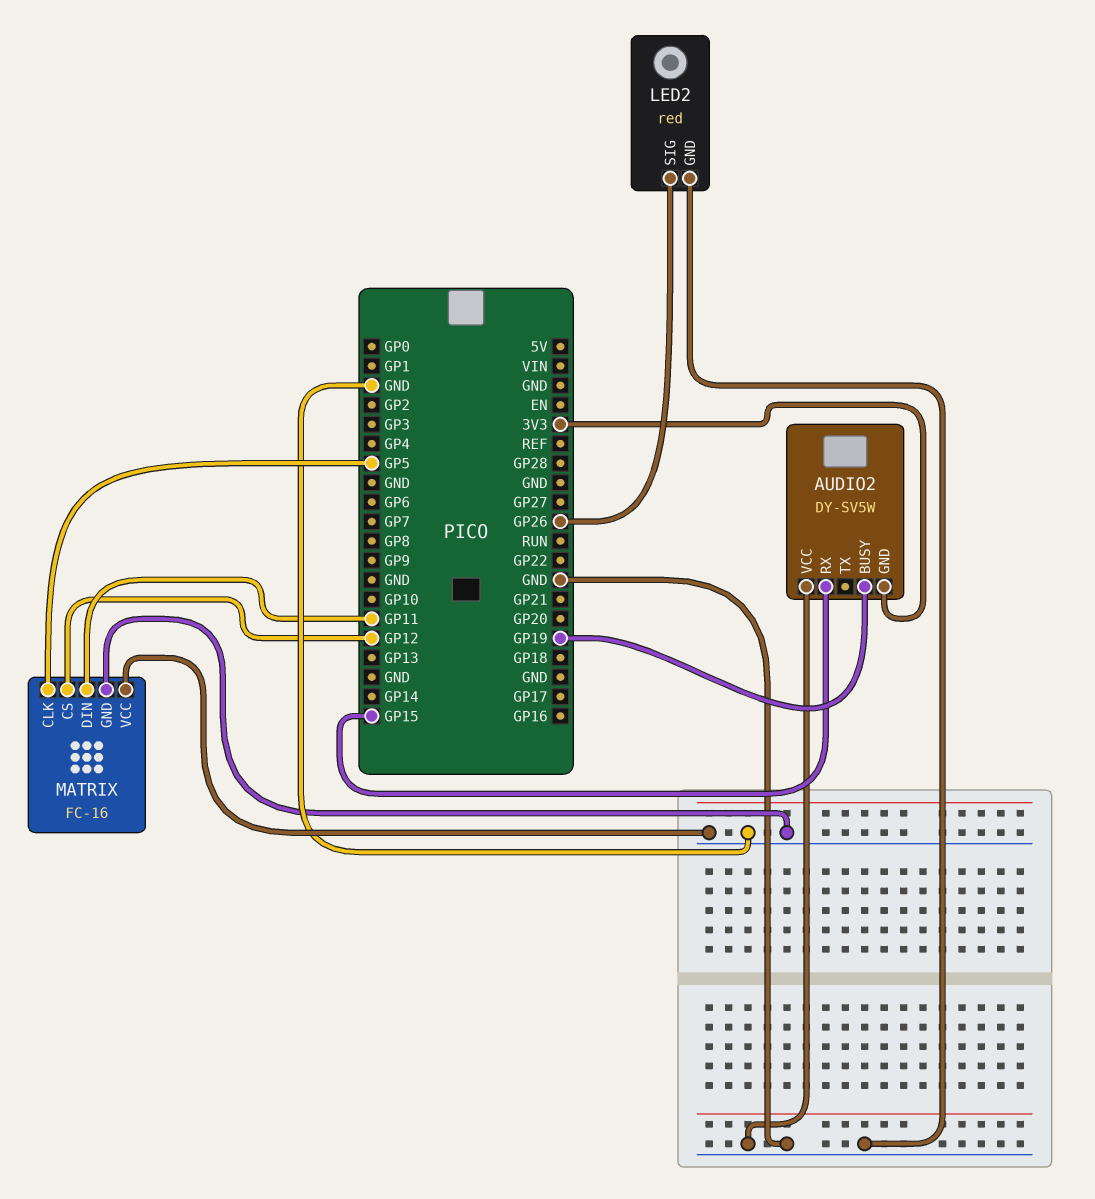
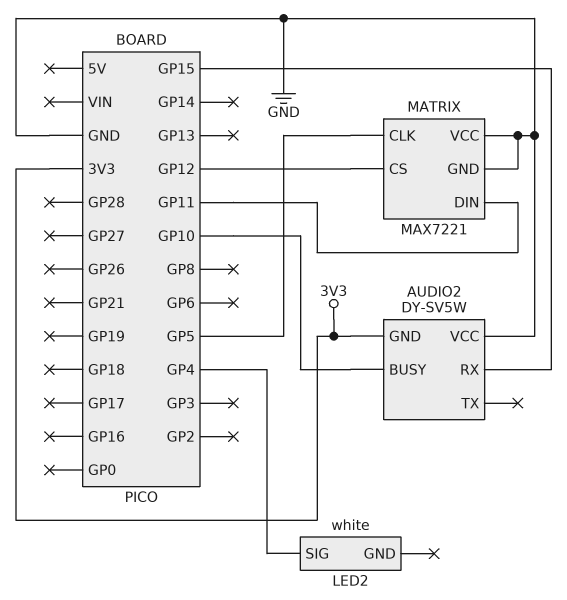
AUDIO2 pin BUSY: GP19 -> GP10
LED2: red -> white
LED2 pin GND: GND -> none
LED2 pin SIG: GP26 -> GP4
MATRIX: FC-16 -> MAX7221

